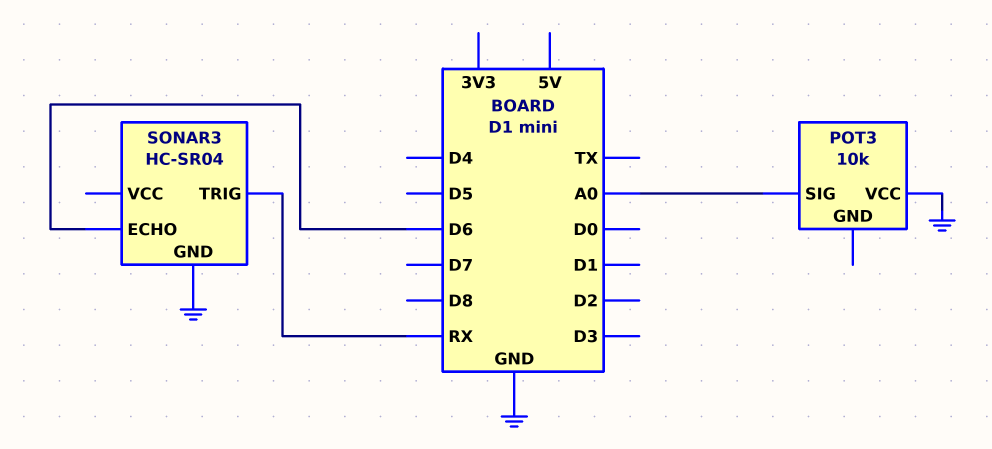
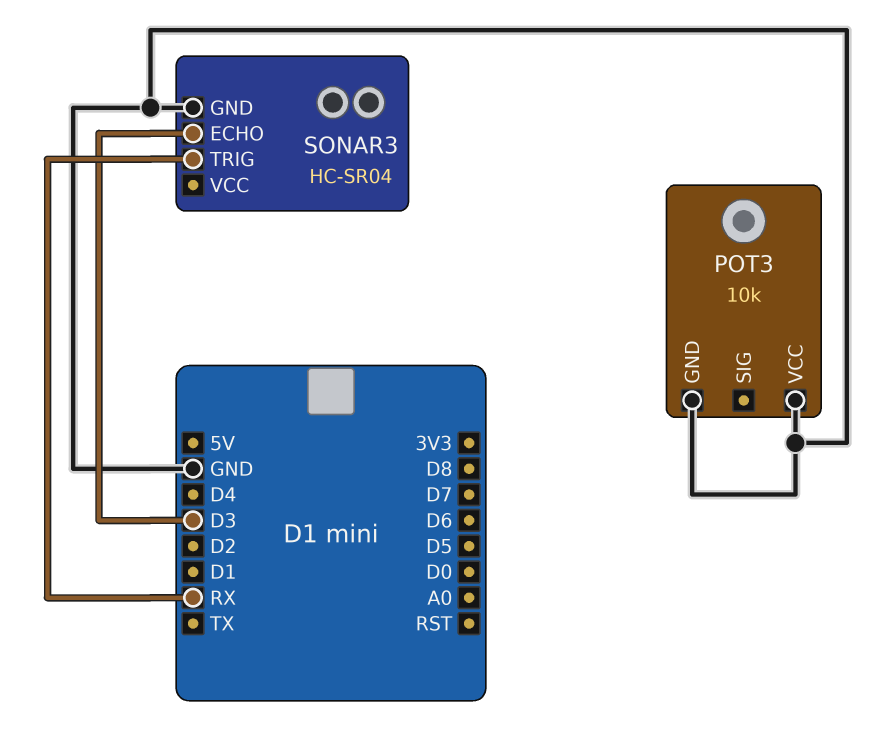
POT3 pin GND: none -> GND
POT3 pin SIG: A0 -> none
SONAR3 pin ECHO: D6 -> D3

